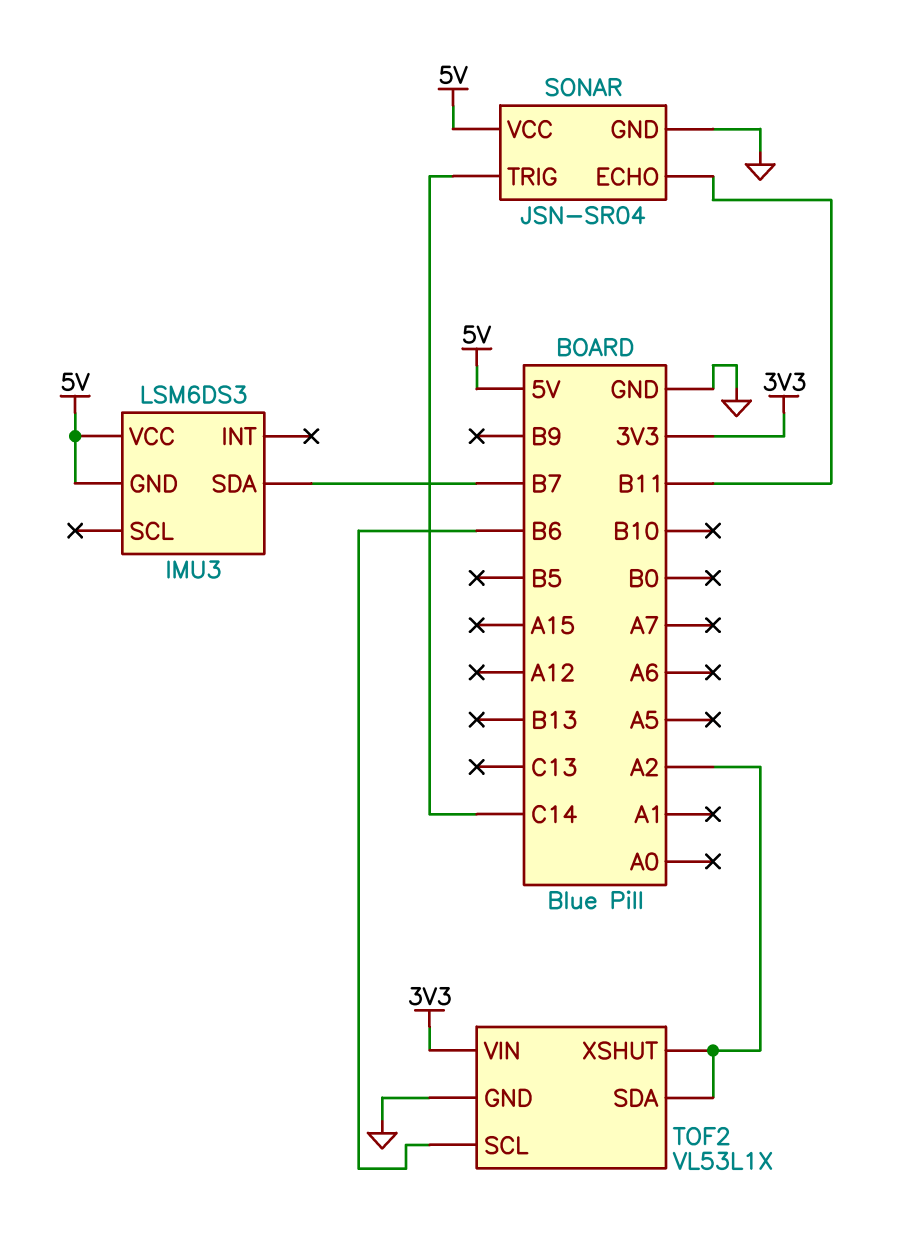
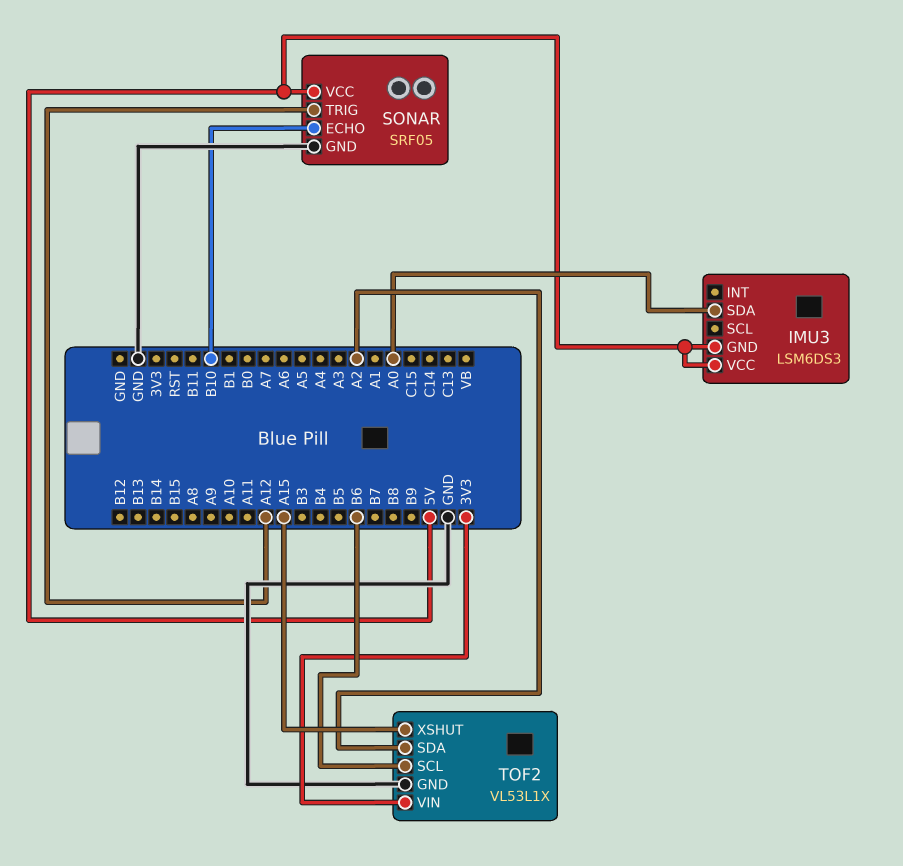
IMU3 pin SDA: B7 -> A0
SONAR: JSN-SR04 -> SRF05
SONAR pin ECHO: B11 -> B10
SONAR pin TRIG: C14 -> A12
TOF2 pin XSHUT: A2 -> A15

